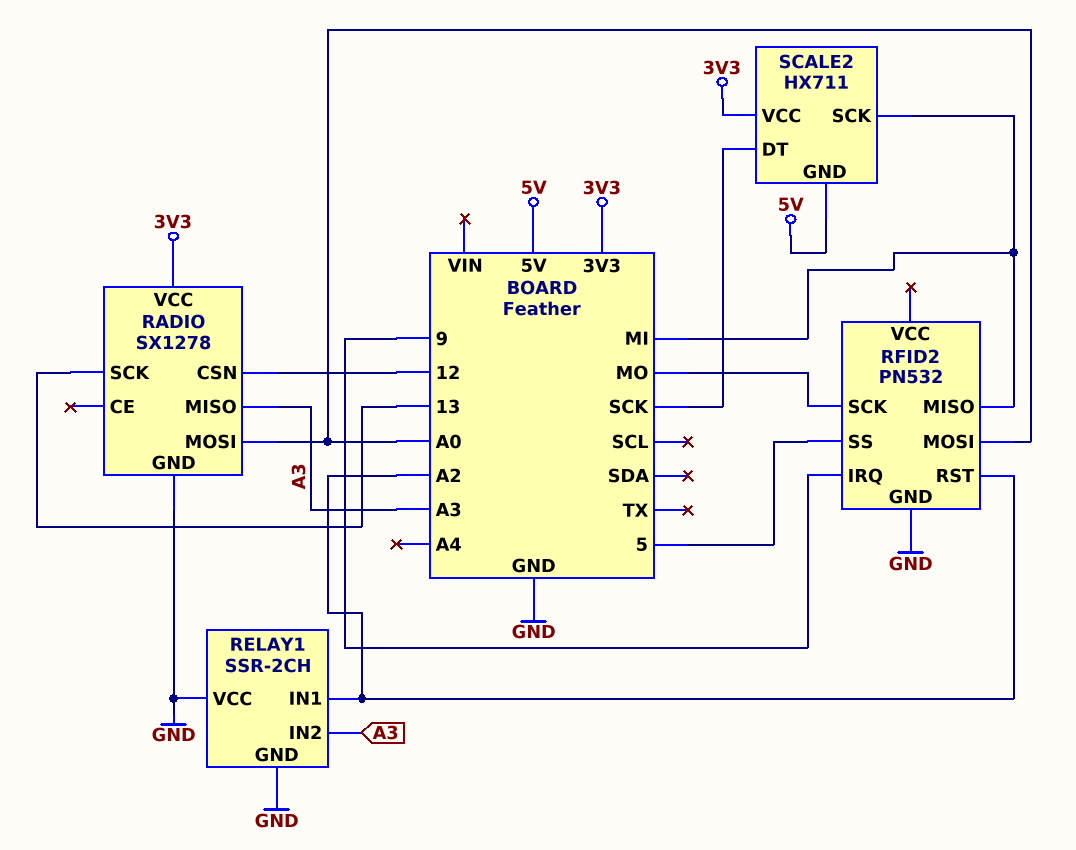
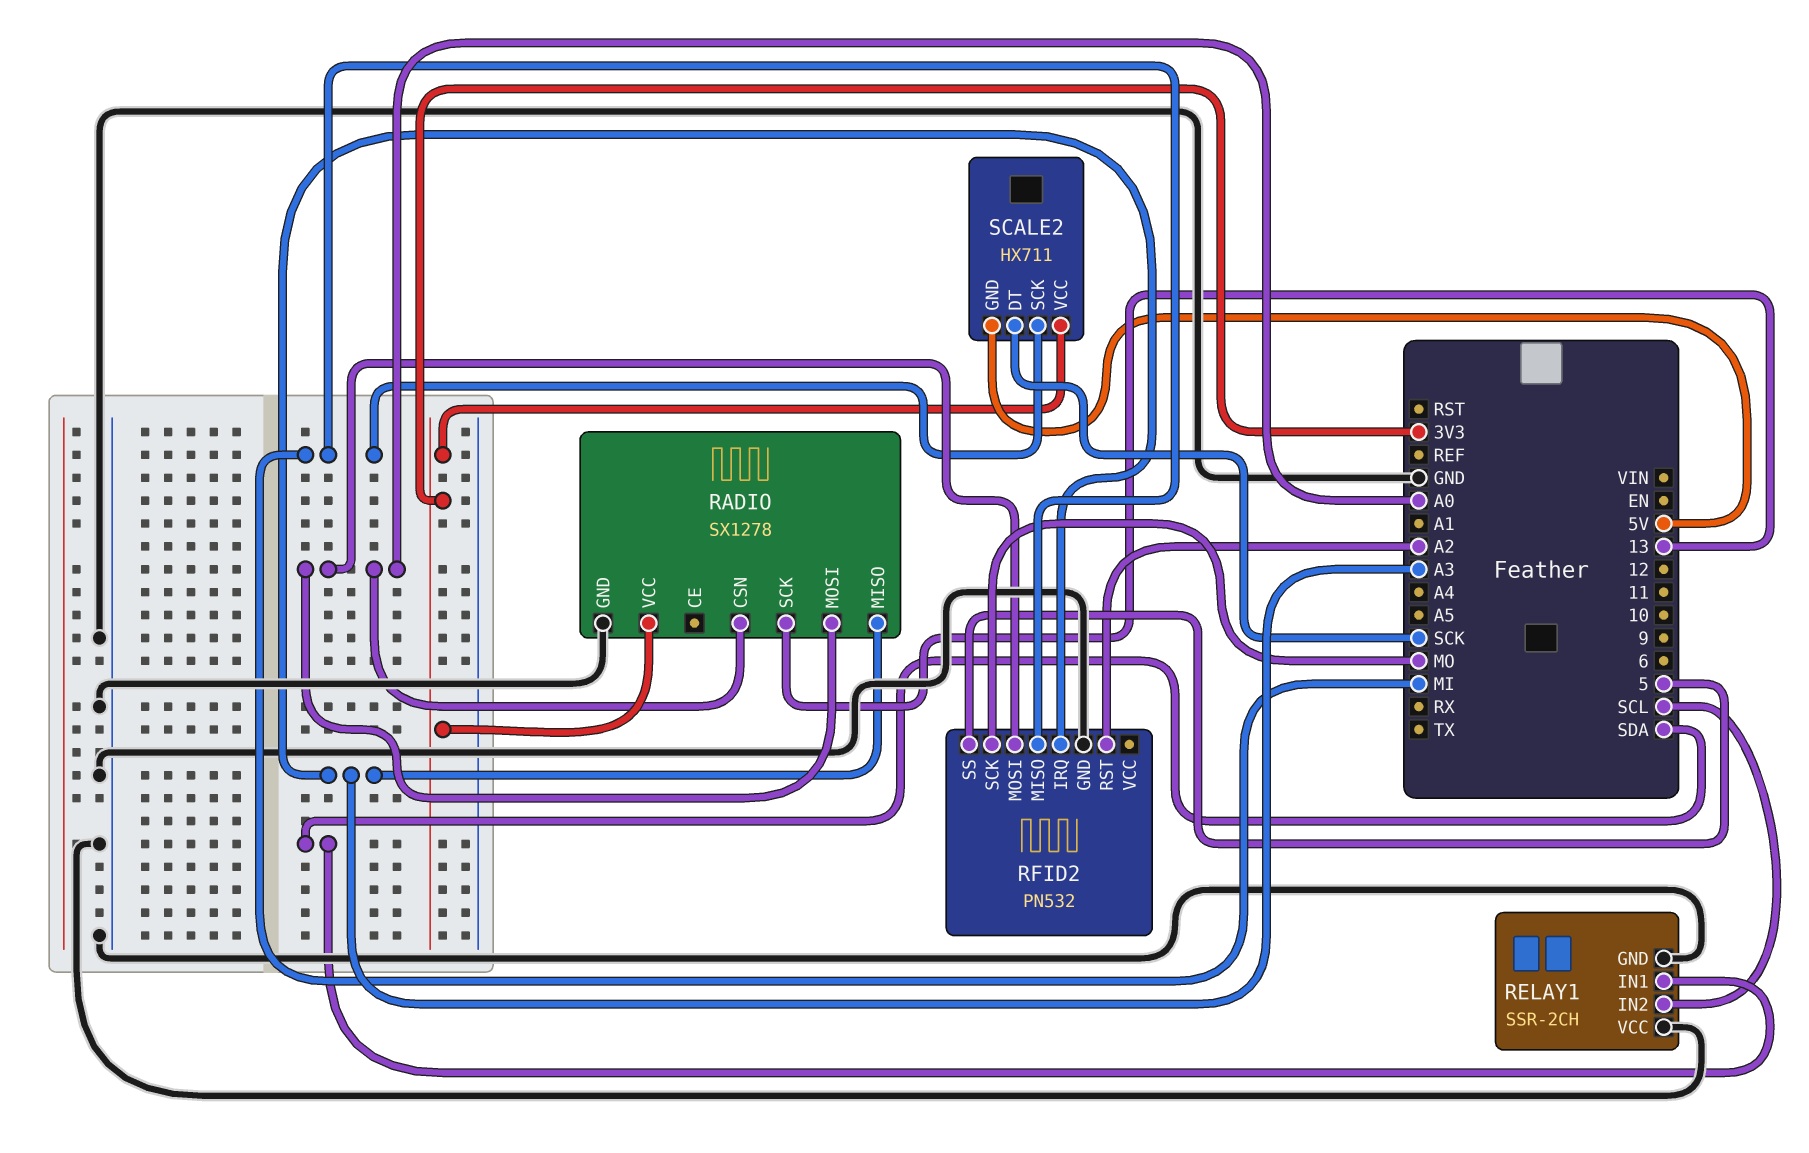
RADIO pin CSN: 12 -> A0
RELAY1 pin IN1: A2 -> SDA
RELAY1 pin IN2: A3 -> SCL
RFID2 pin IRQ: 9 -> A3

